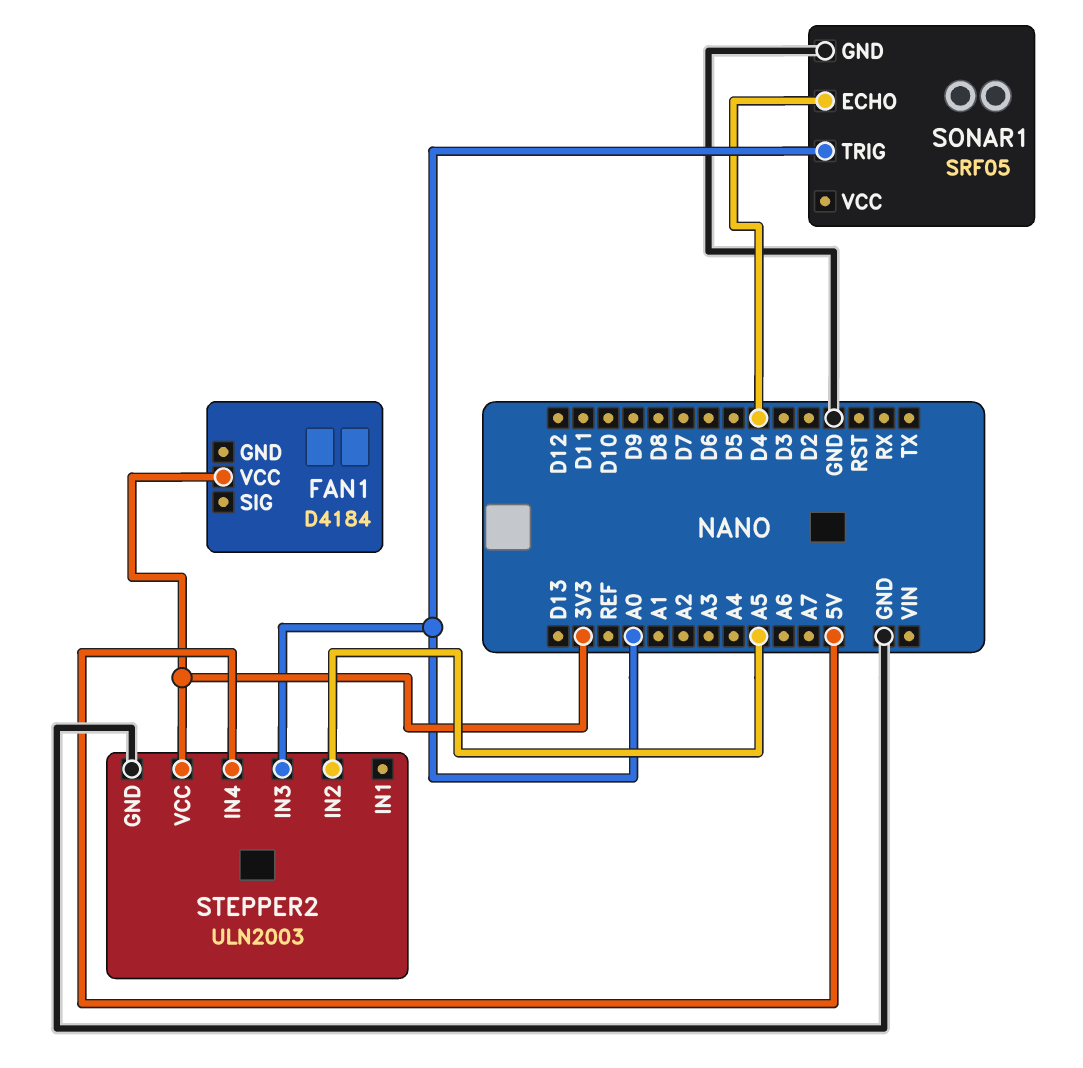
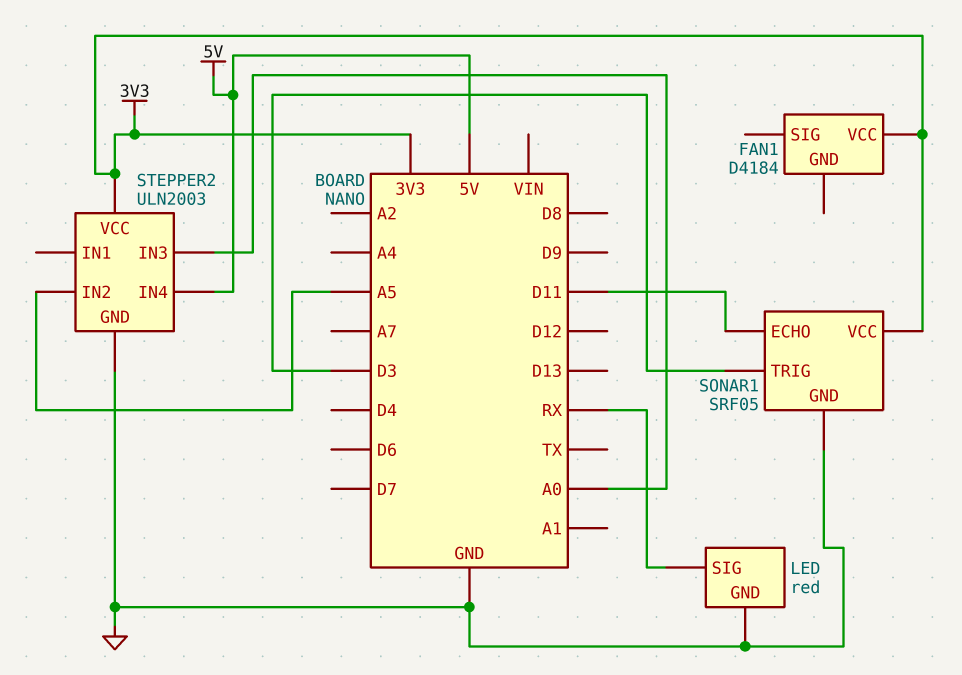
LED: none -> red
LED pin GND: none -> GND
LED pin SIG: none -> RX
SONAR1 pin ECHO: D4 -> D11
SONAR1 pin TRIG: A0 -> D3
SONAR1 pin VCC: none -> 3V3

